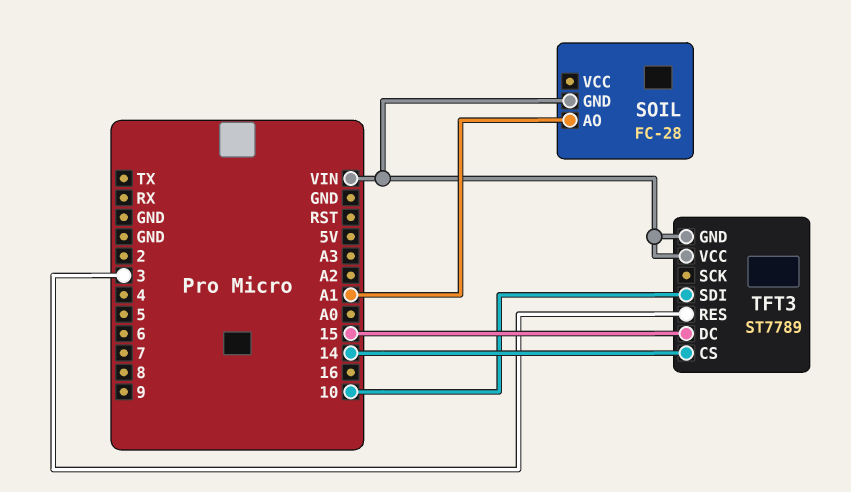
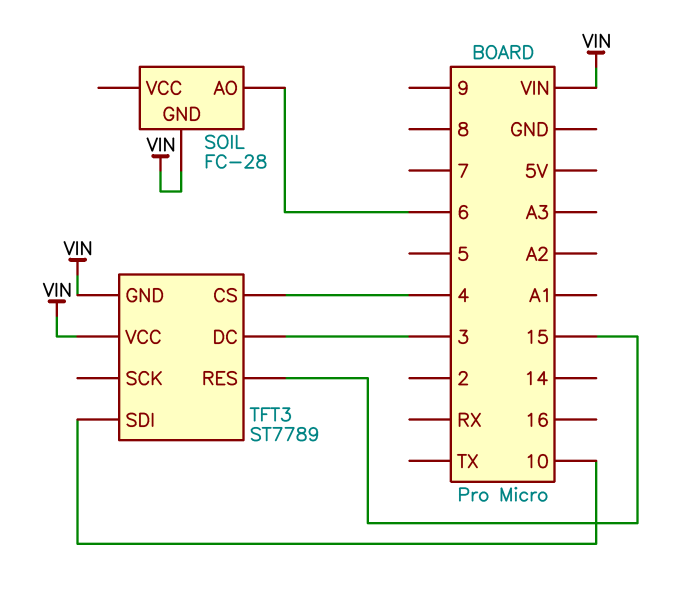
SOIL pin AO: A1 -> 6
TFT3 pin CS: 14 -> 4
TFT3 pin DC: 15 -> 3
TFT3 pin RES: 3 -> 15

